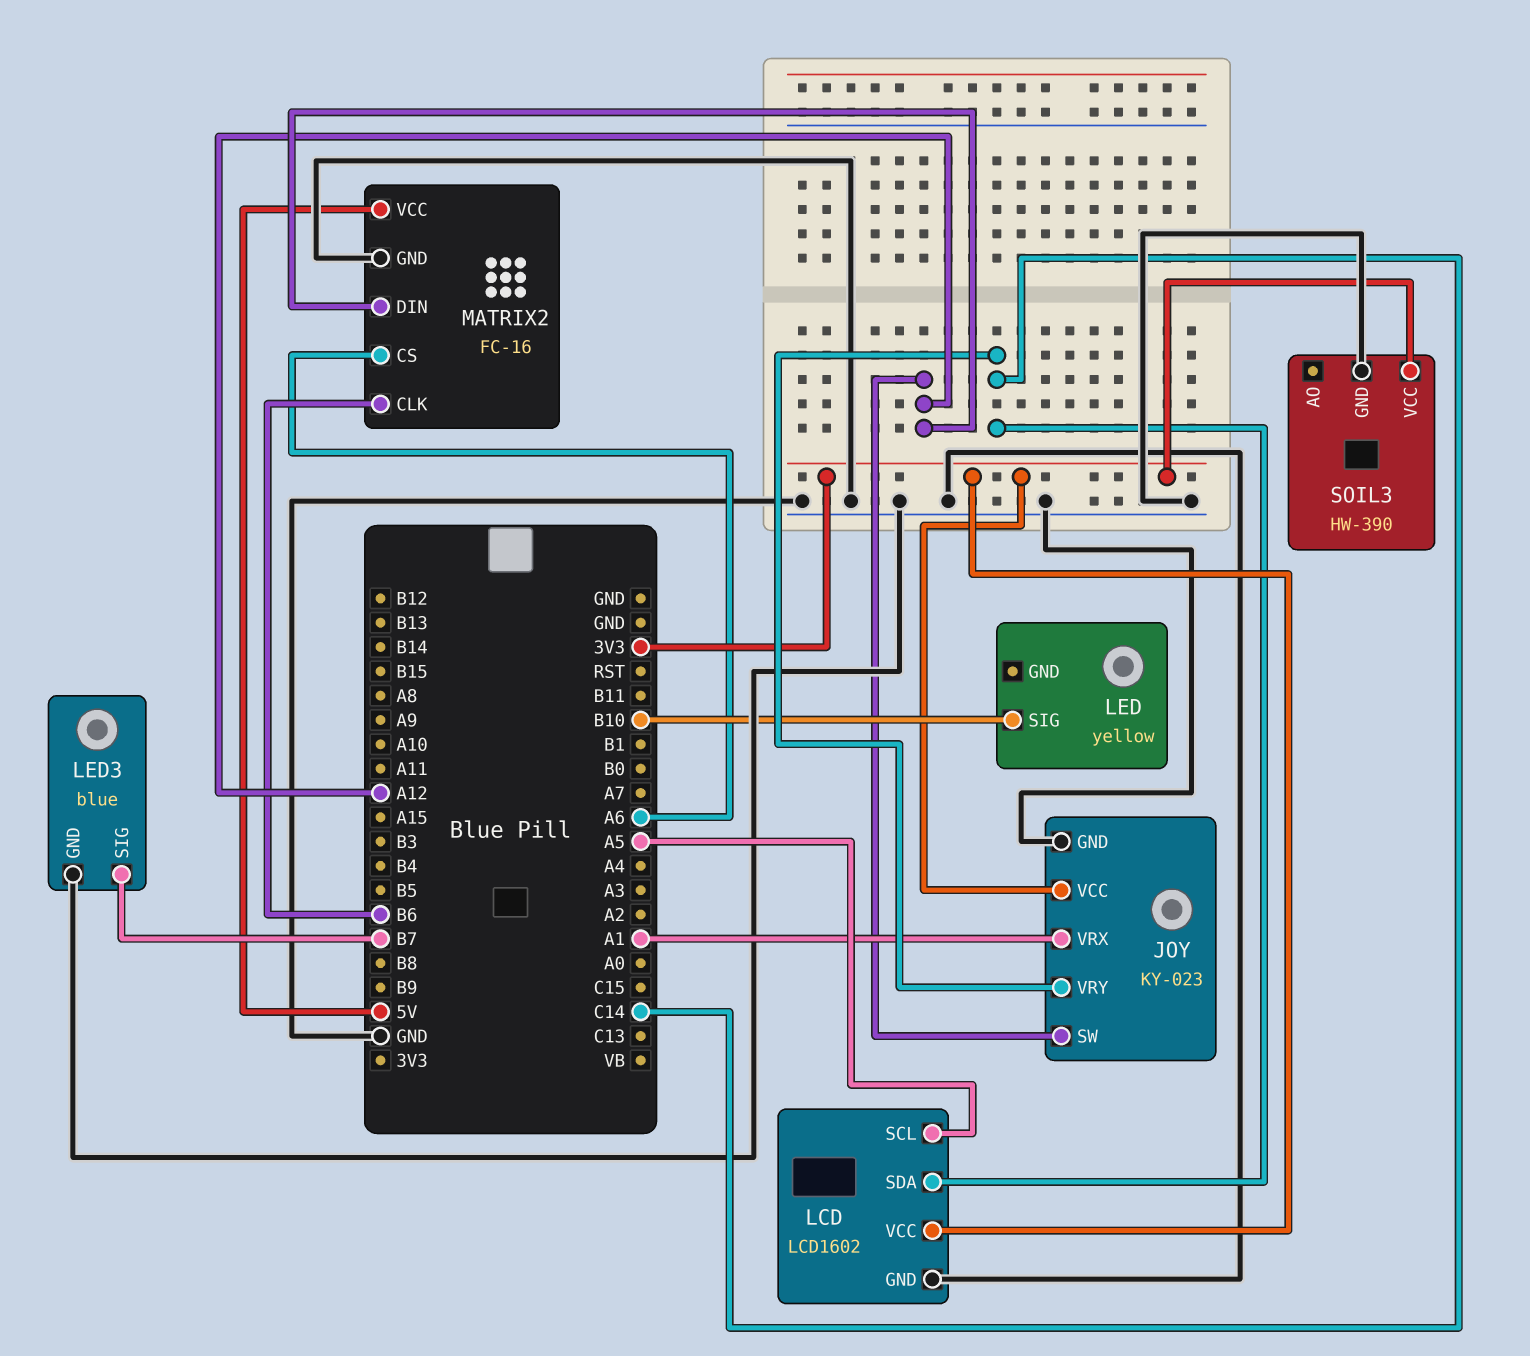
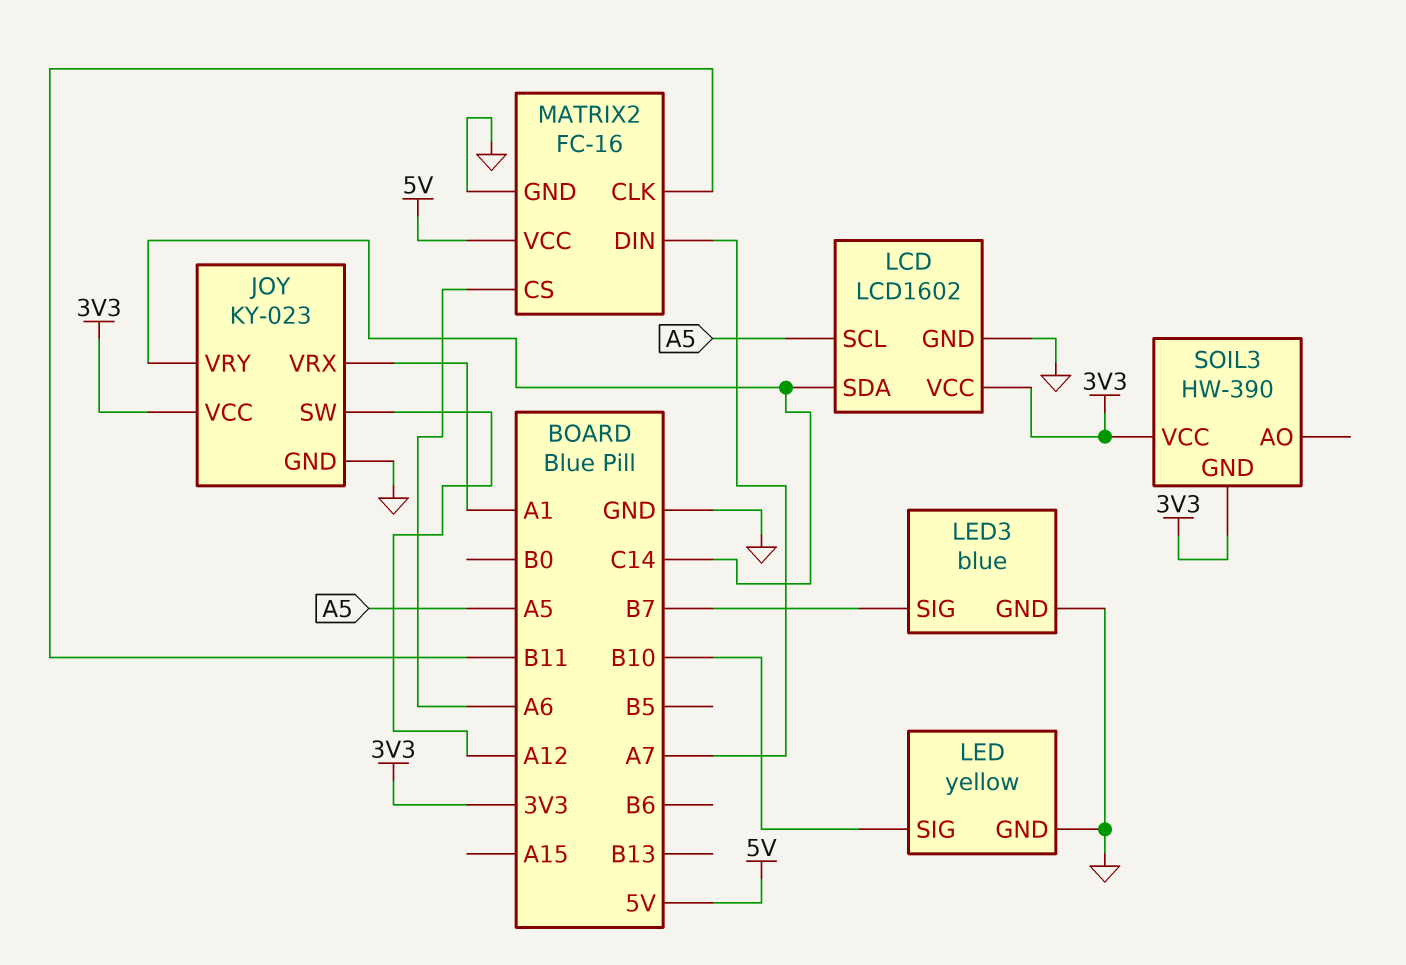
LED pin GND: none -> GND
MATRIX2 pin CLK: B6 -> B11
MATRIX2 pin DIN: A12 -> A7
SOIL3 pin GND: GND -> 3V3

